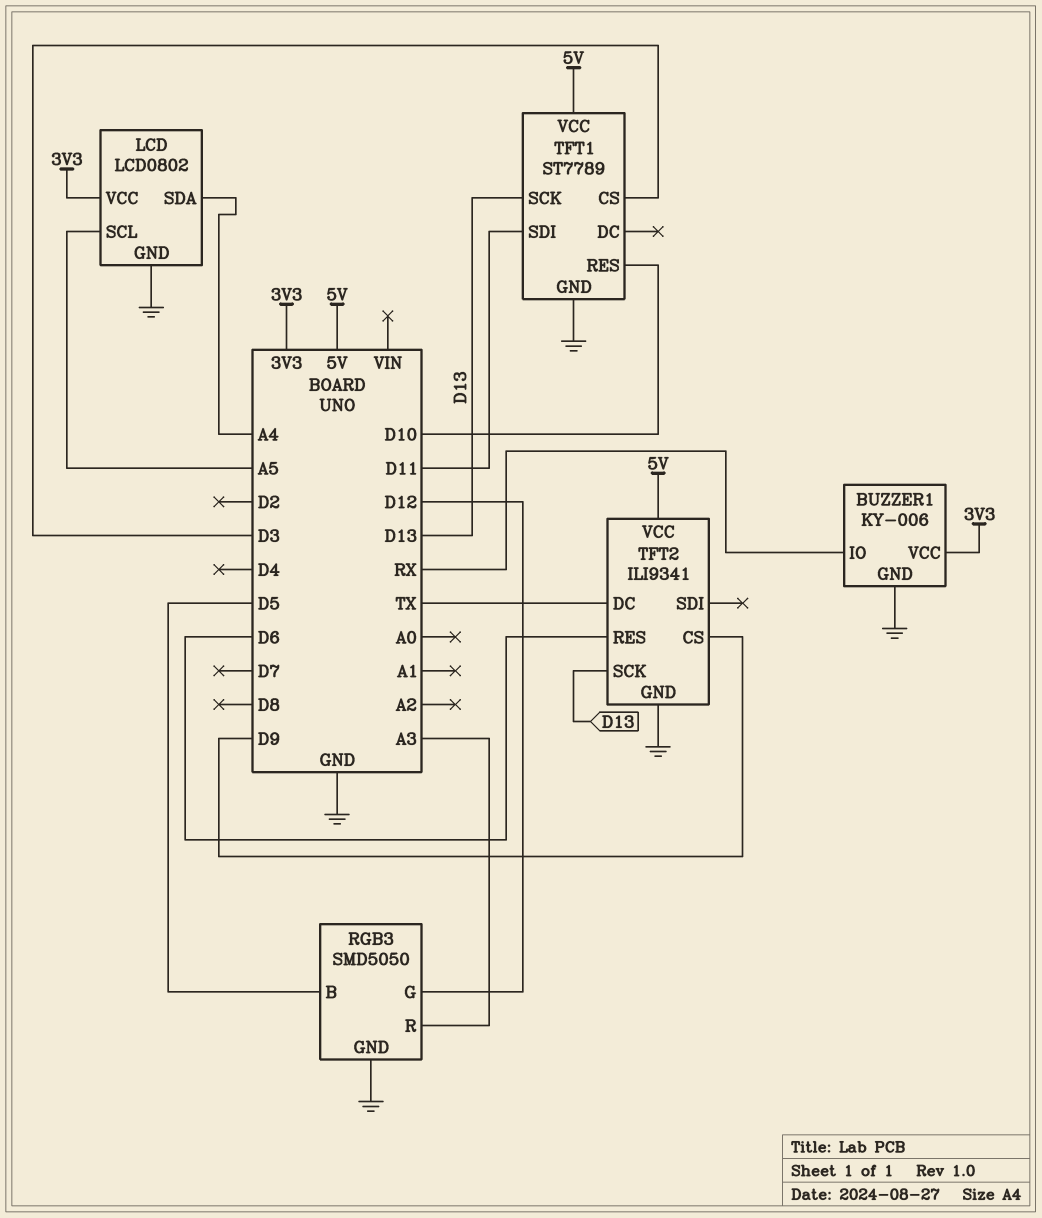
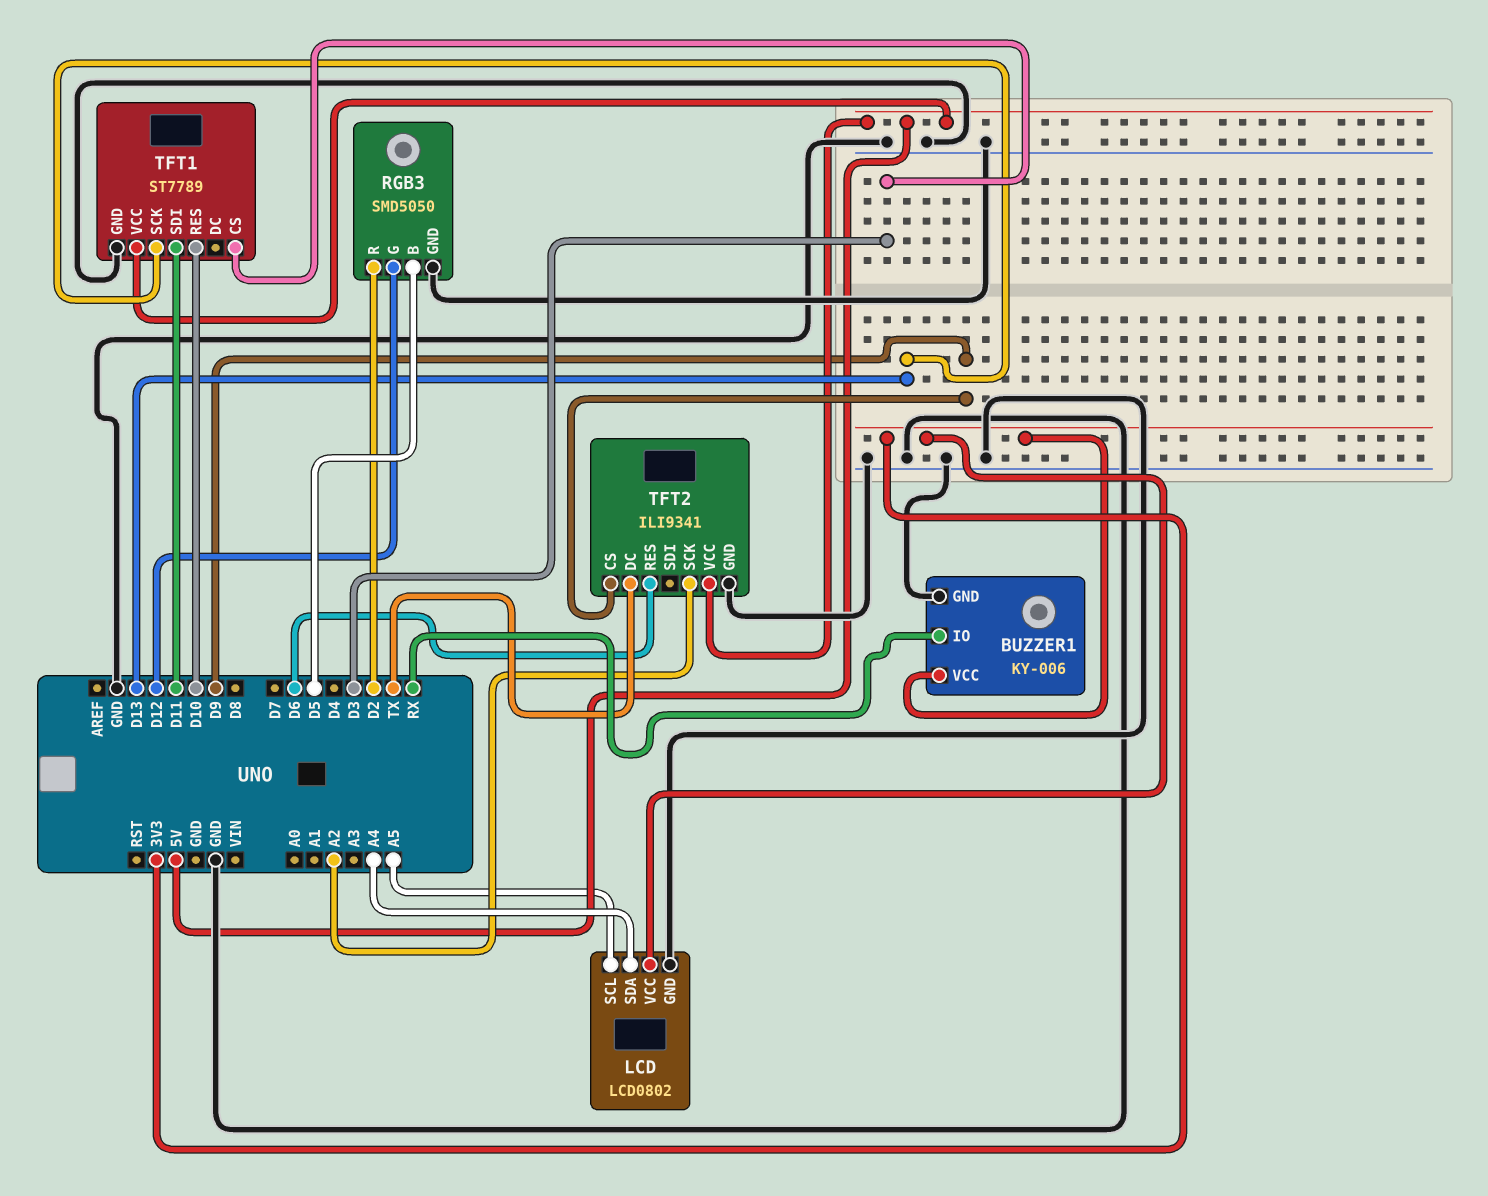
RGB3 pin R: A3 -> D2
TFT2 pin SCK: D13 -> A2

